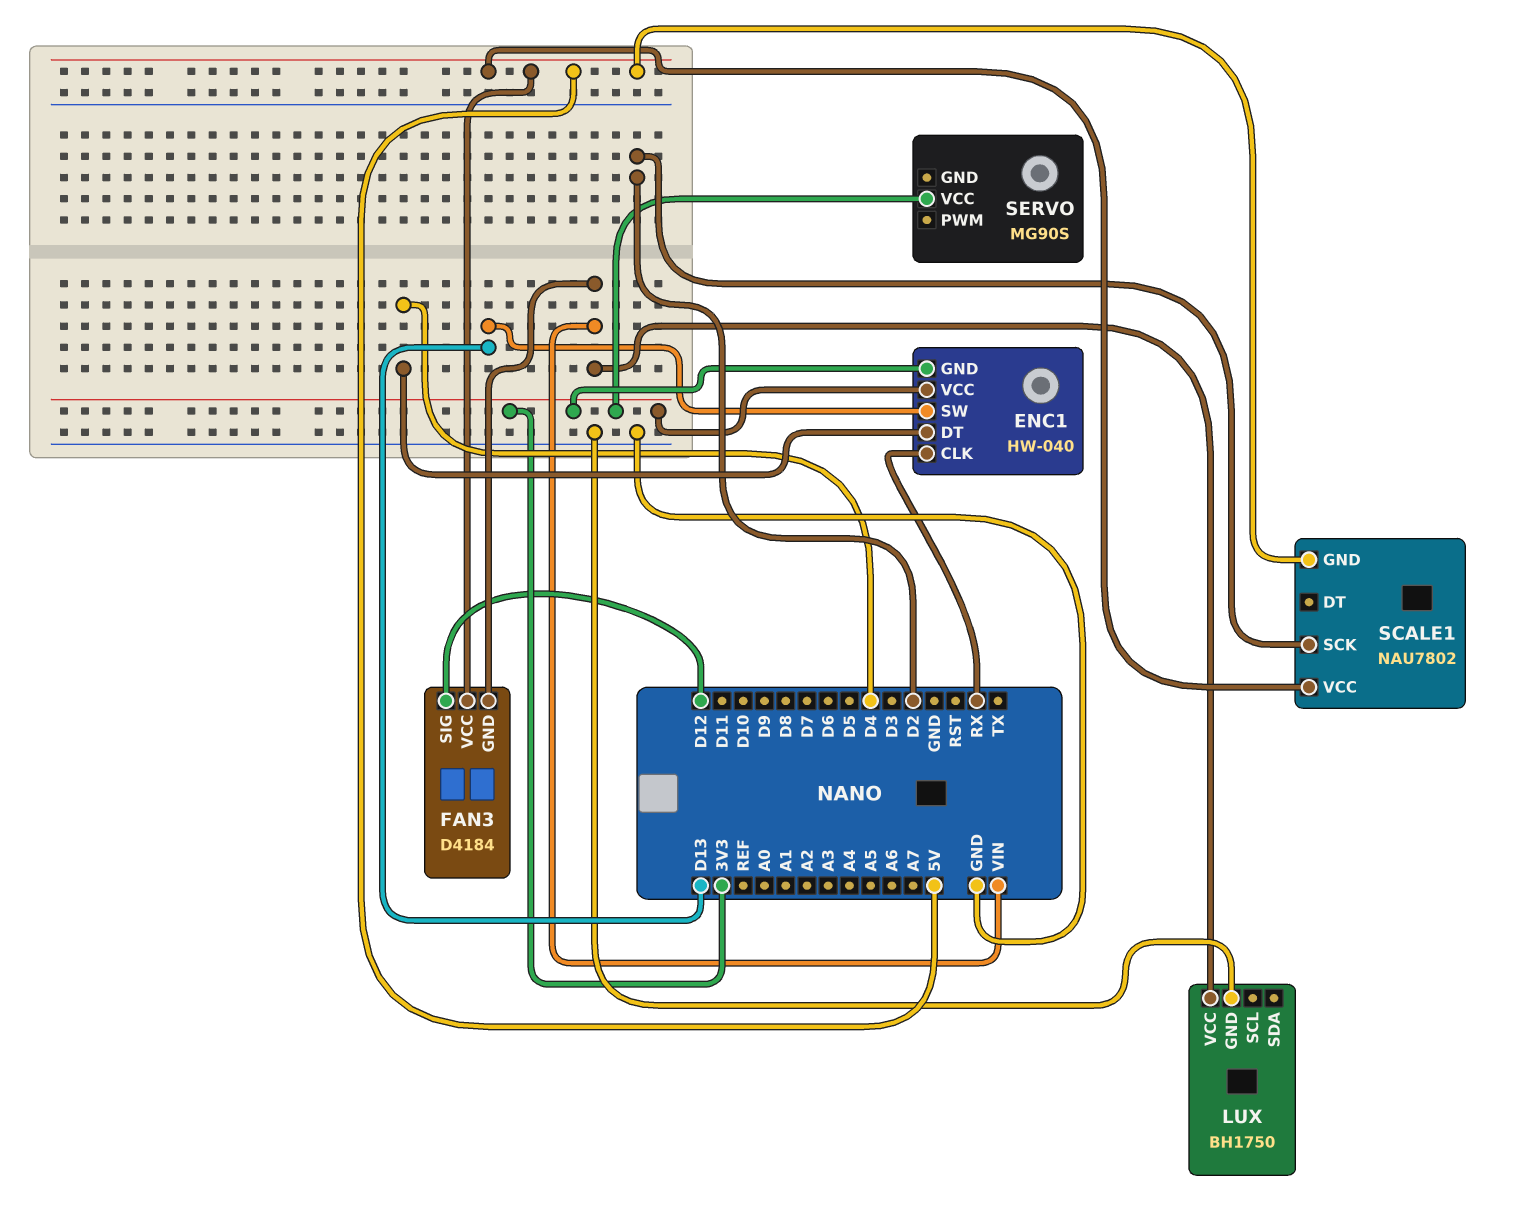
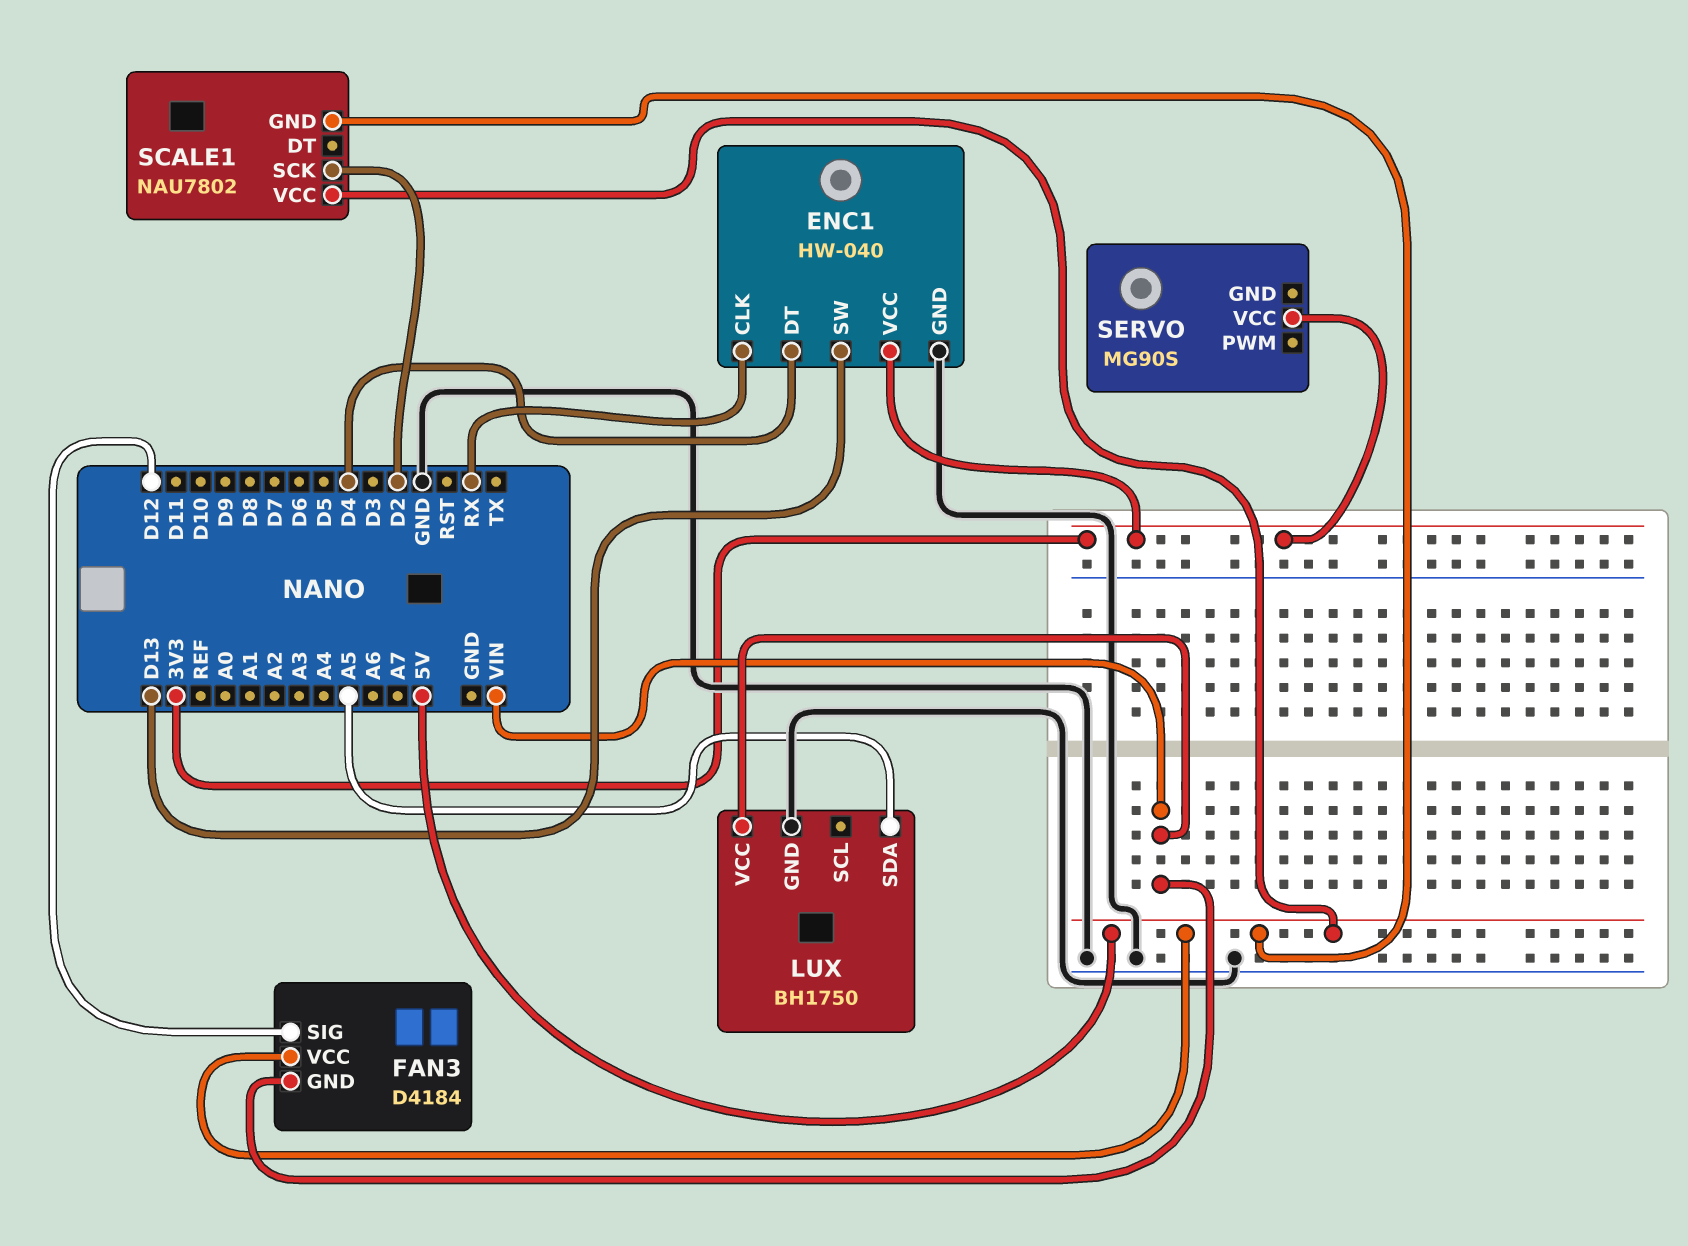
ENC1 pin GND: 3V3 -> GND
LUX pin SDA: none -> A5

